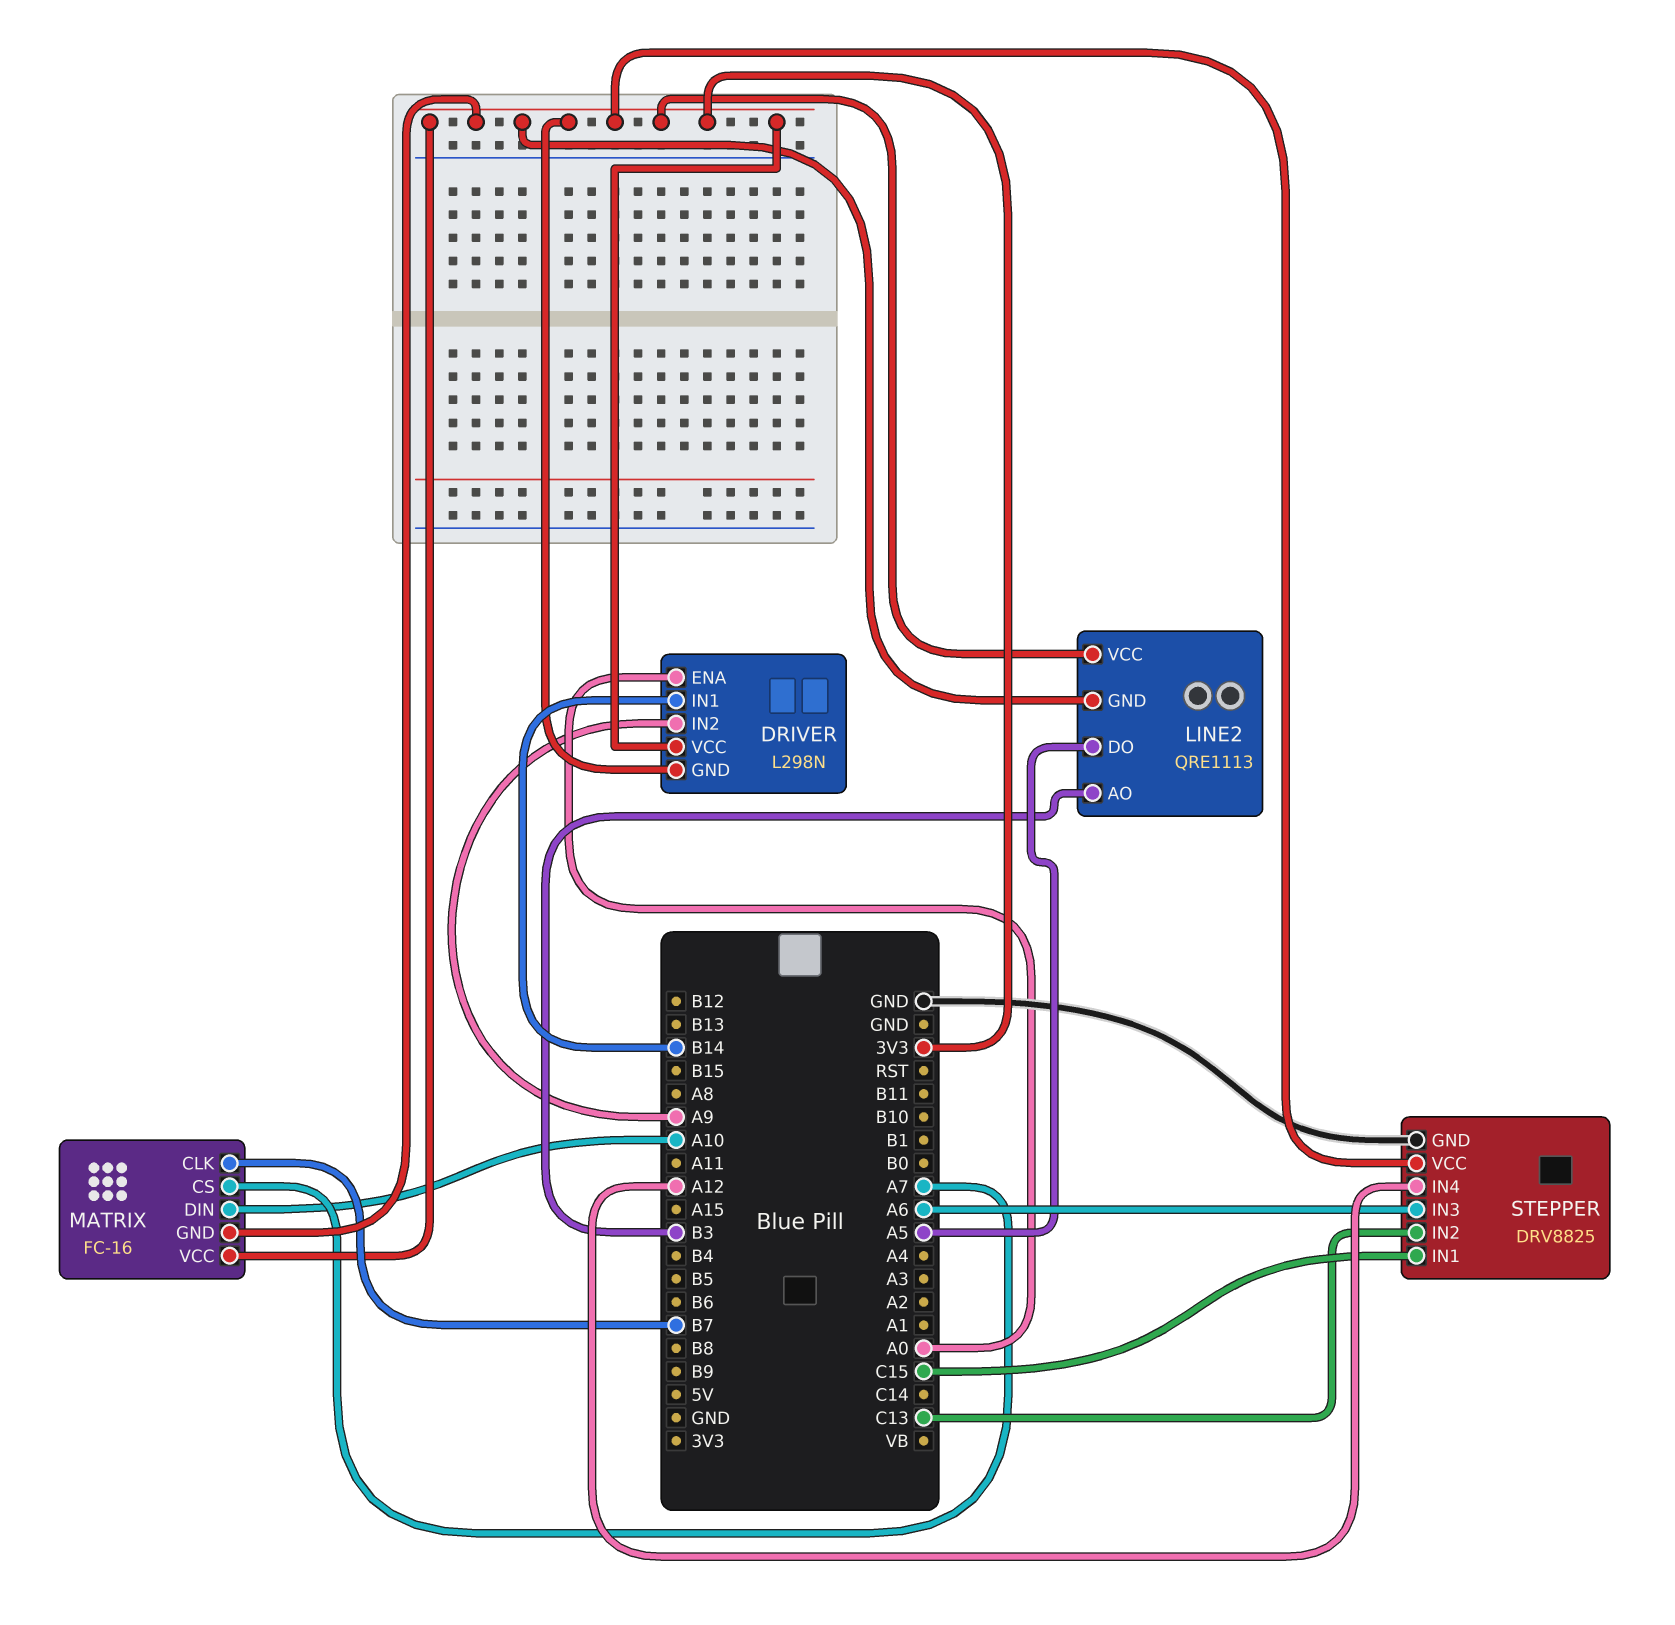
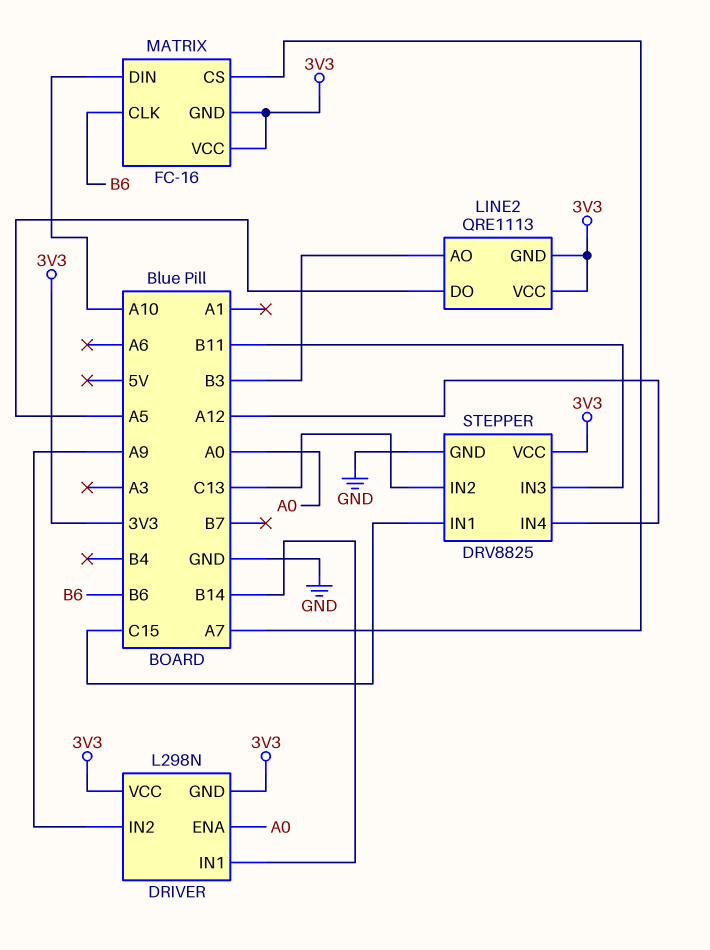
MATRIX pin CLK: B7 -> B6
STEPPER pin IN3: A6 -> B11

